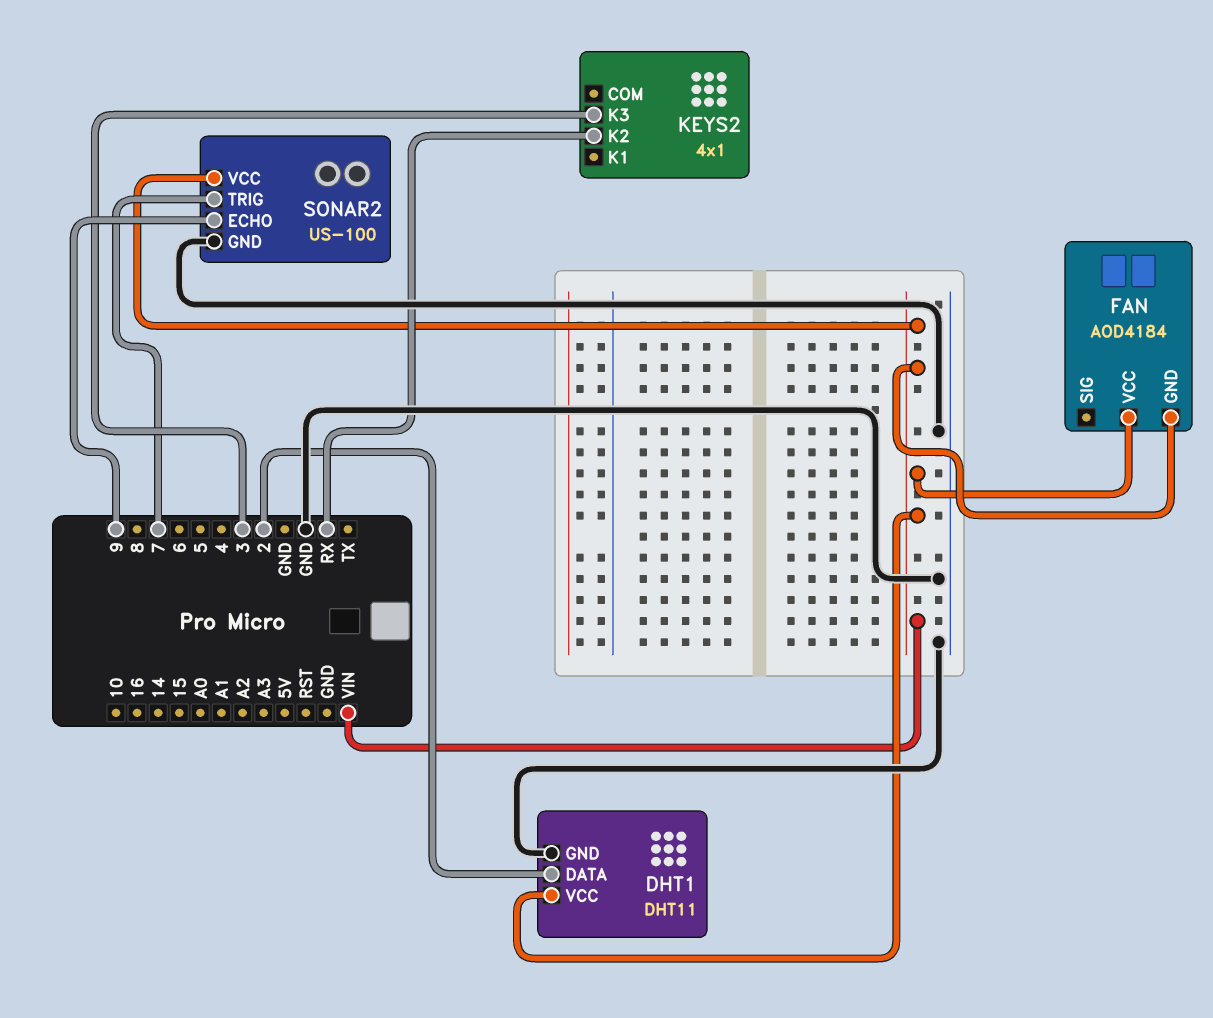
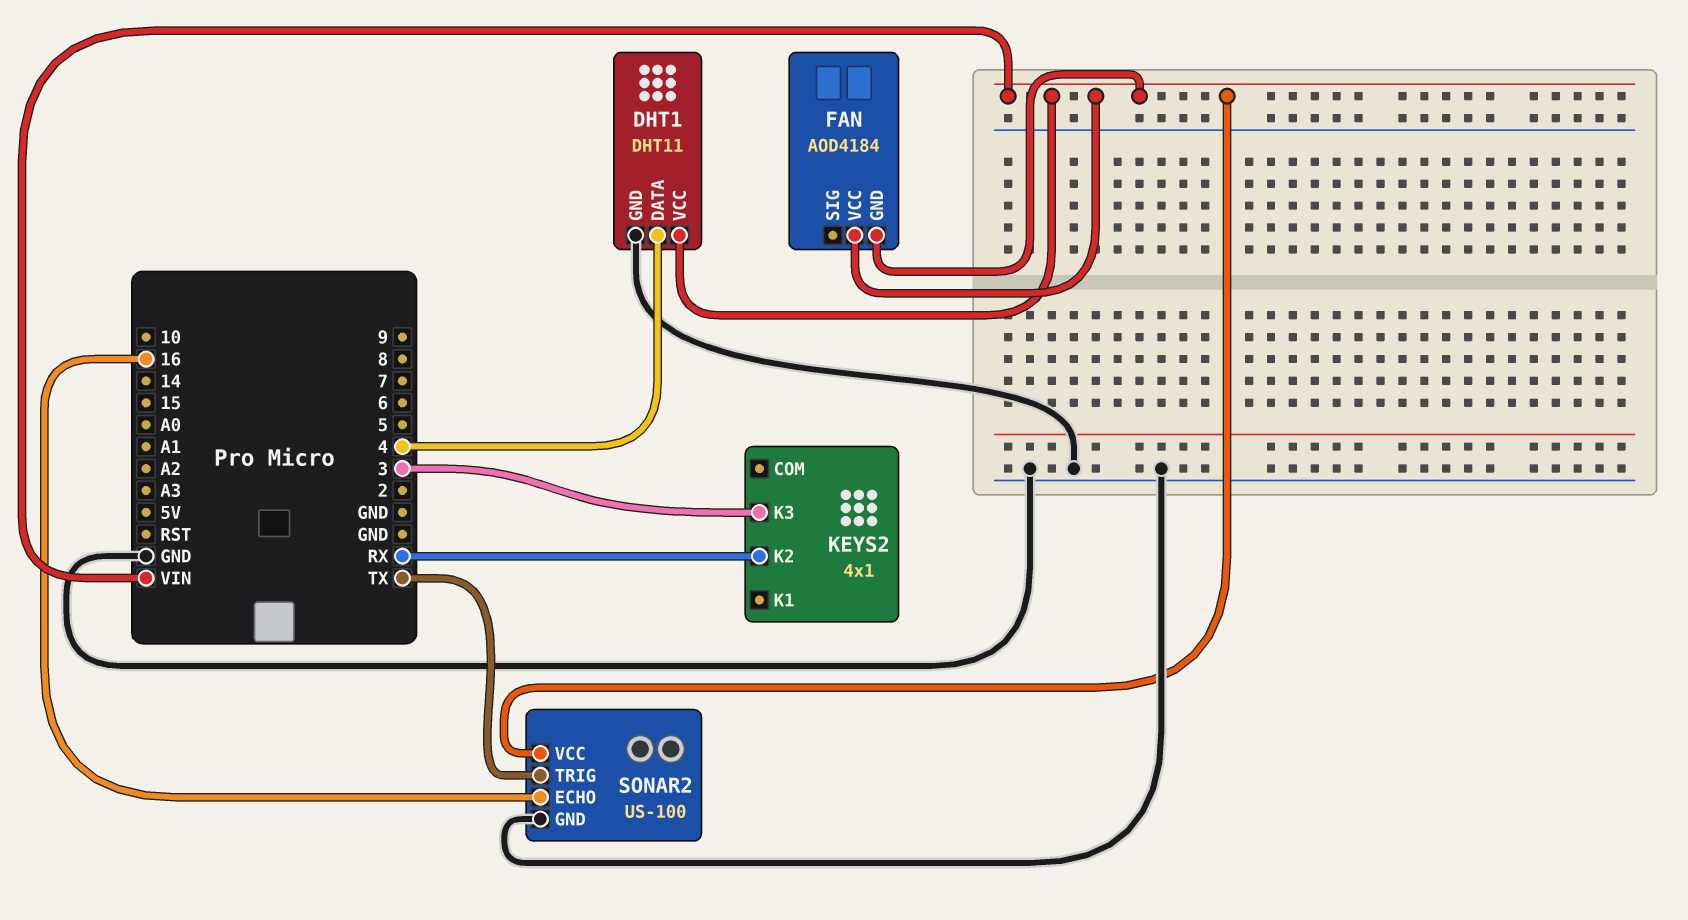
DHT1 pin DATA: 2 -> 4
SONAR2 pin ECHO: 9 -> 16
SONAR2 pin TRIG: 7 -> TX

